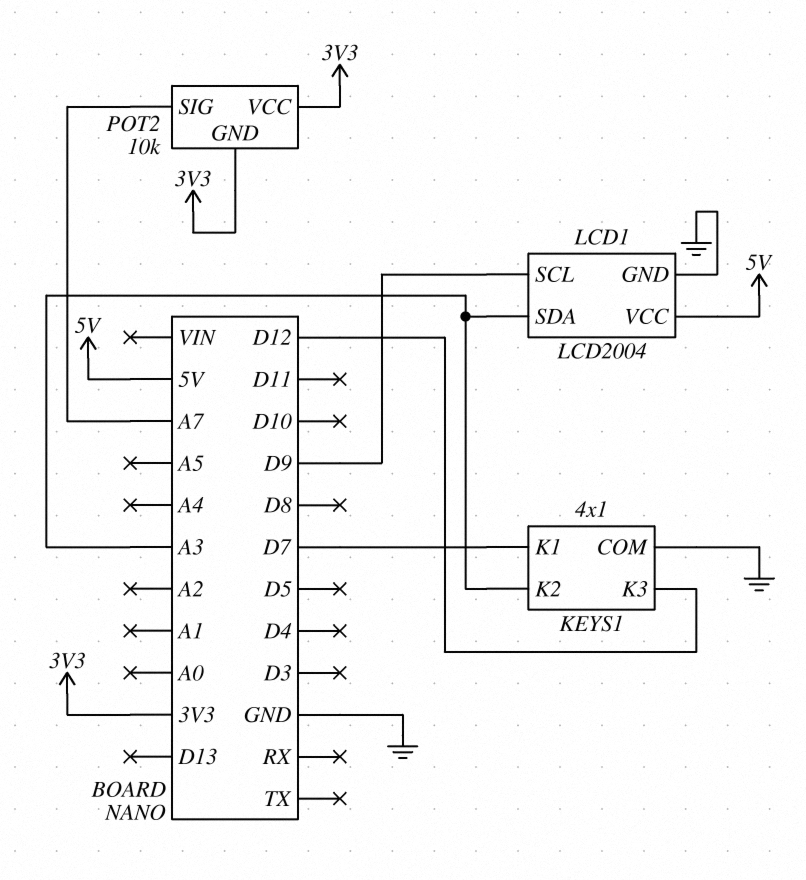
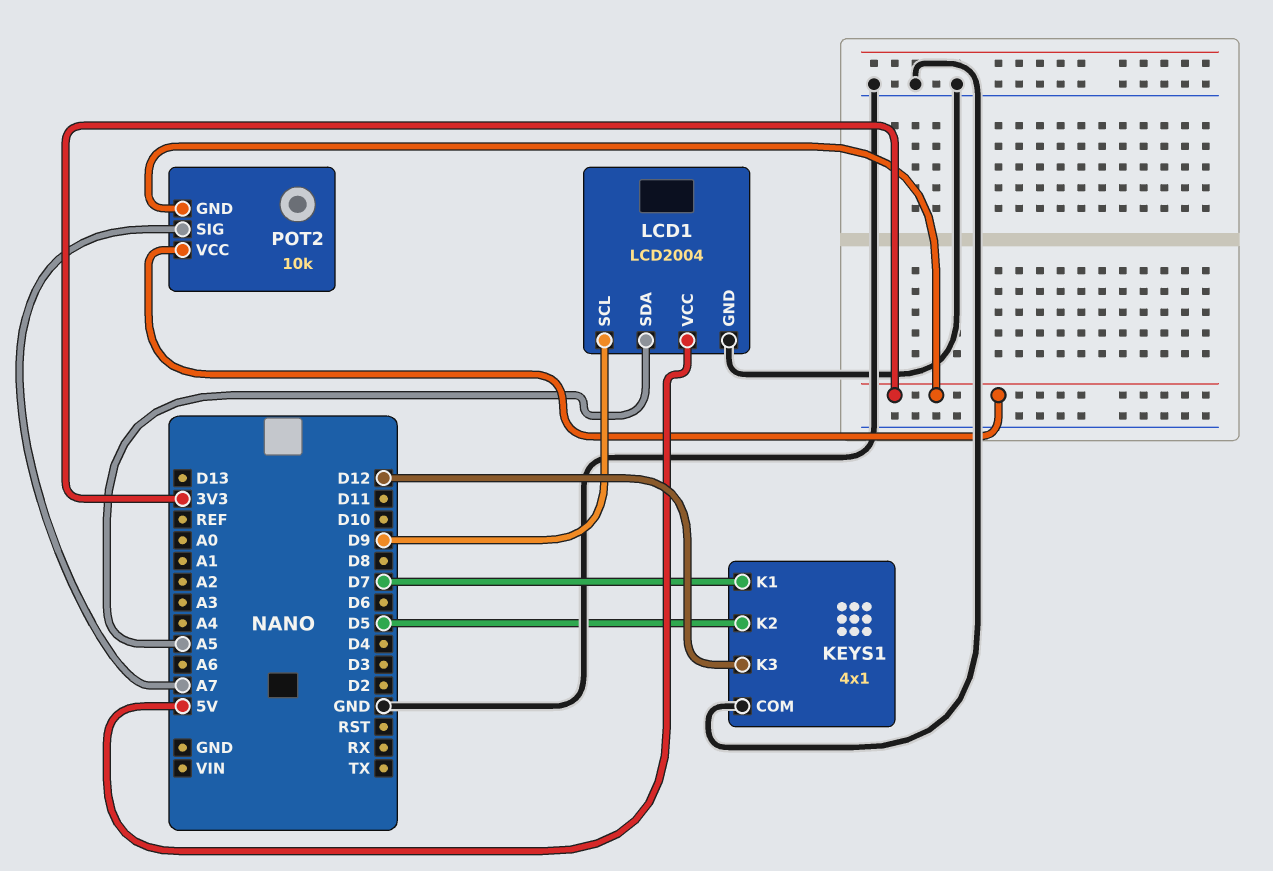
KEYS1 pin K2: A3 -> D5
LCD1 pin SDA: A3 -> A5

